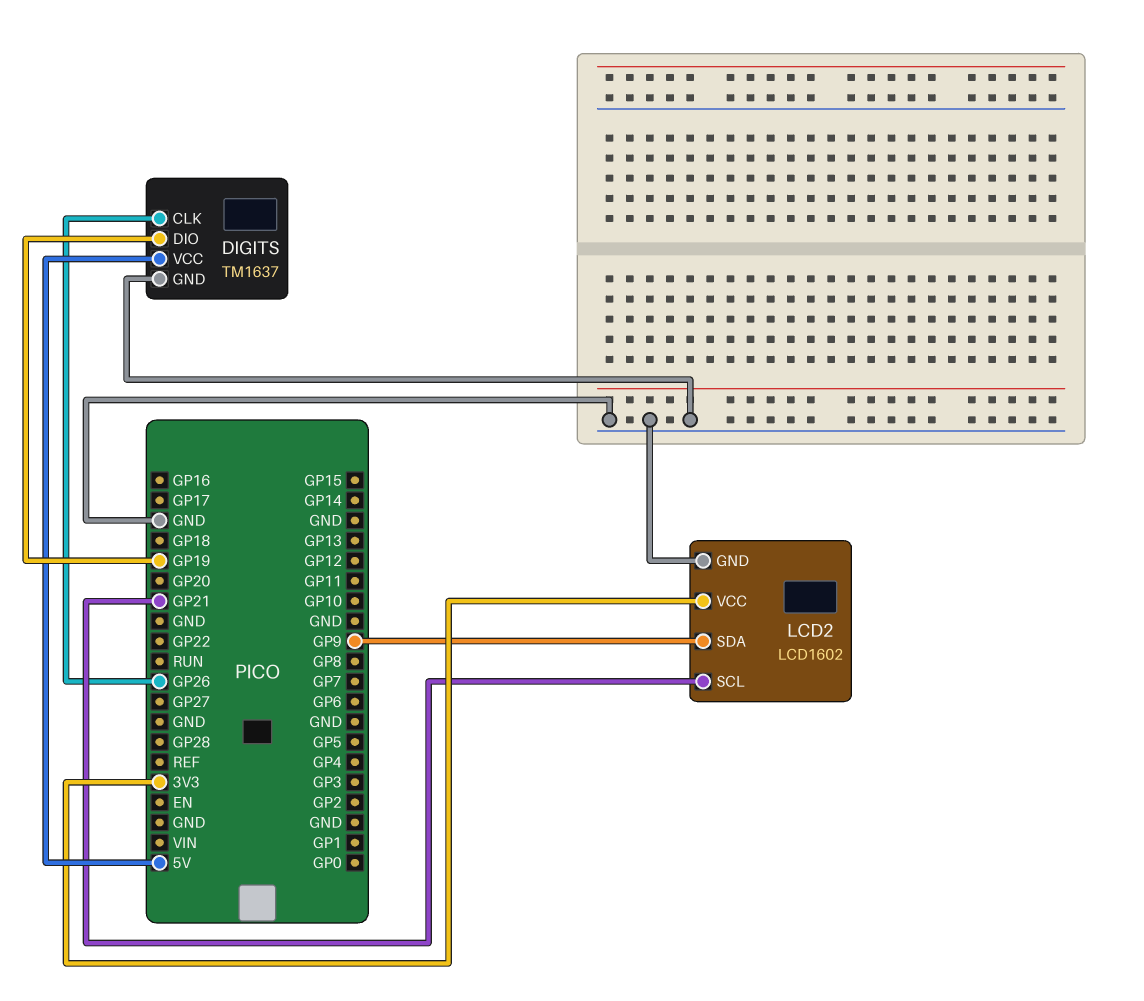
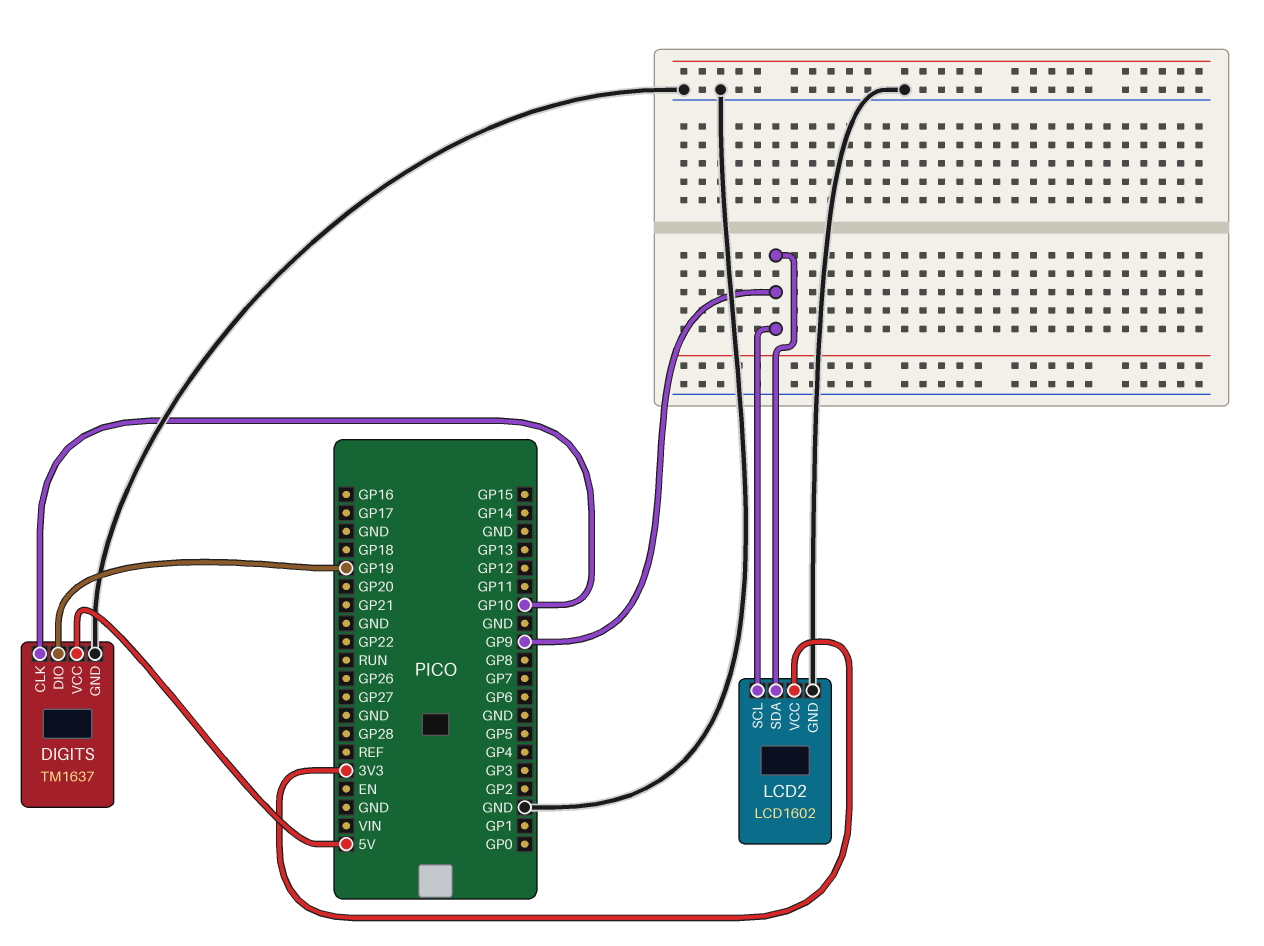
DIGITS pin CLK: GP26 -> GP10
LCD2 pin SCL: GP21 -> GP9

